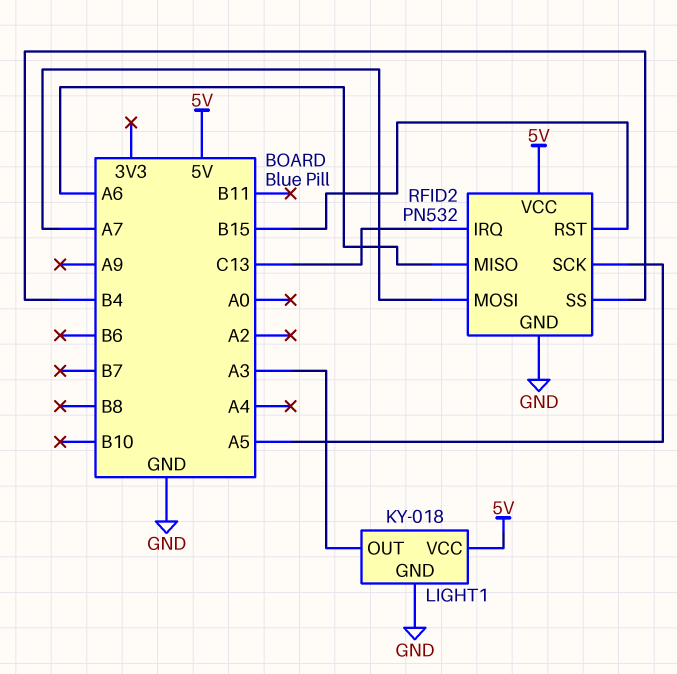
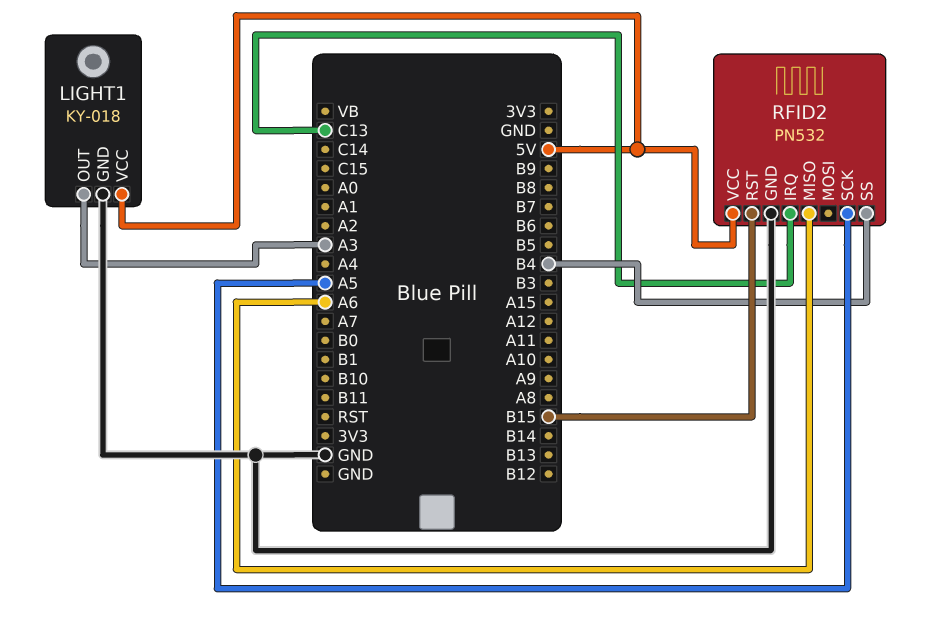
RFID2 pin MOSI: A7 -> none

